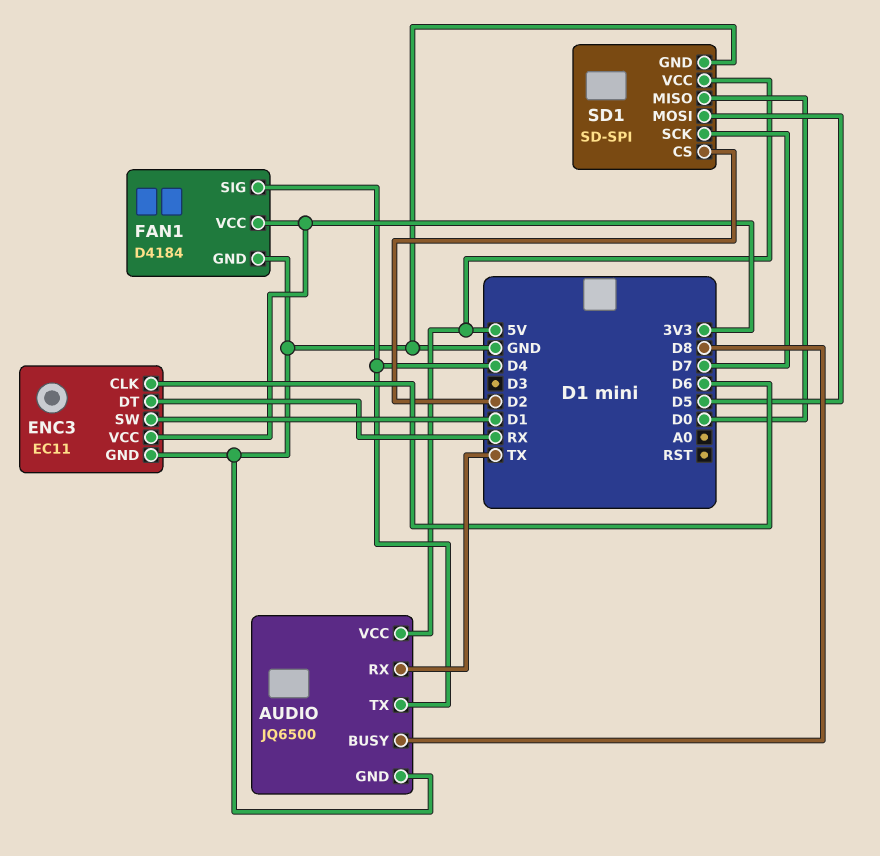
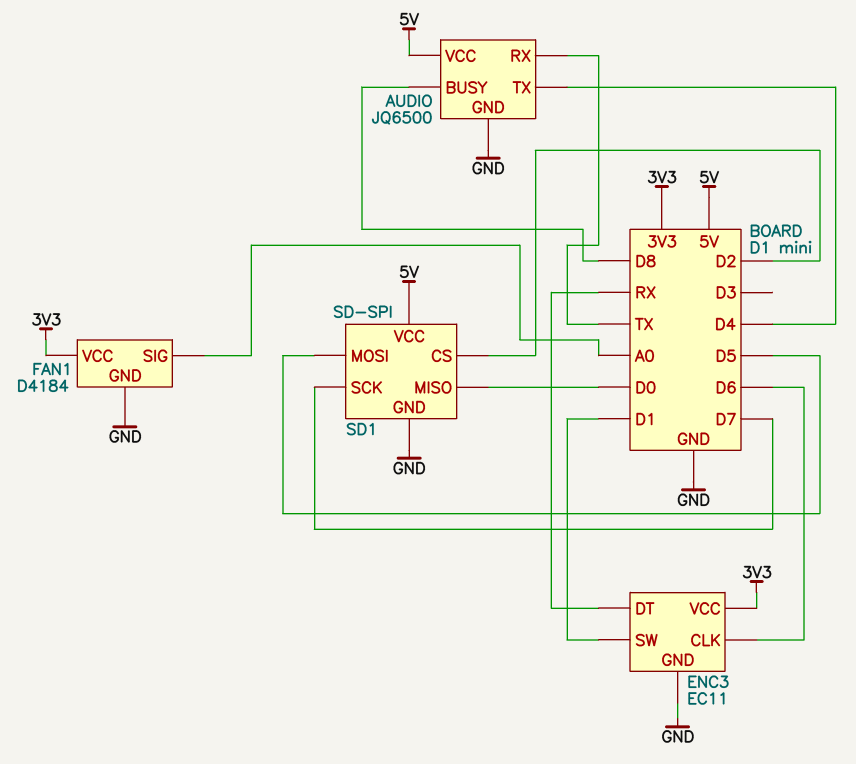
FAN1 pin SIG: D4 -> A0

